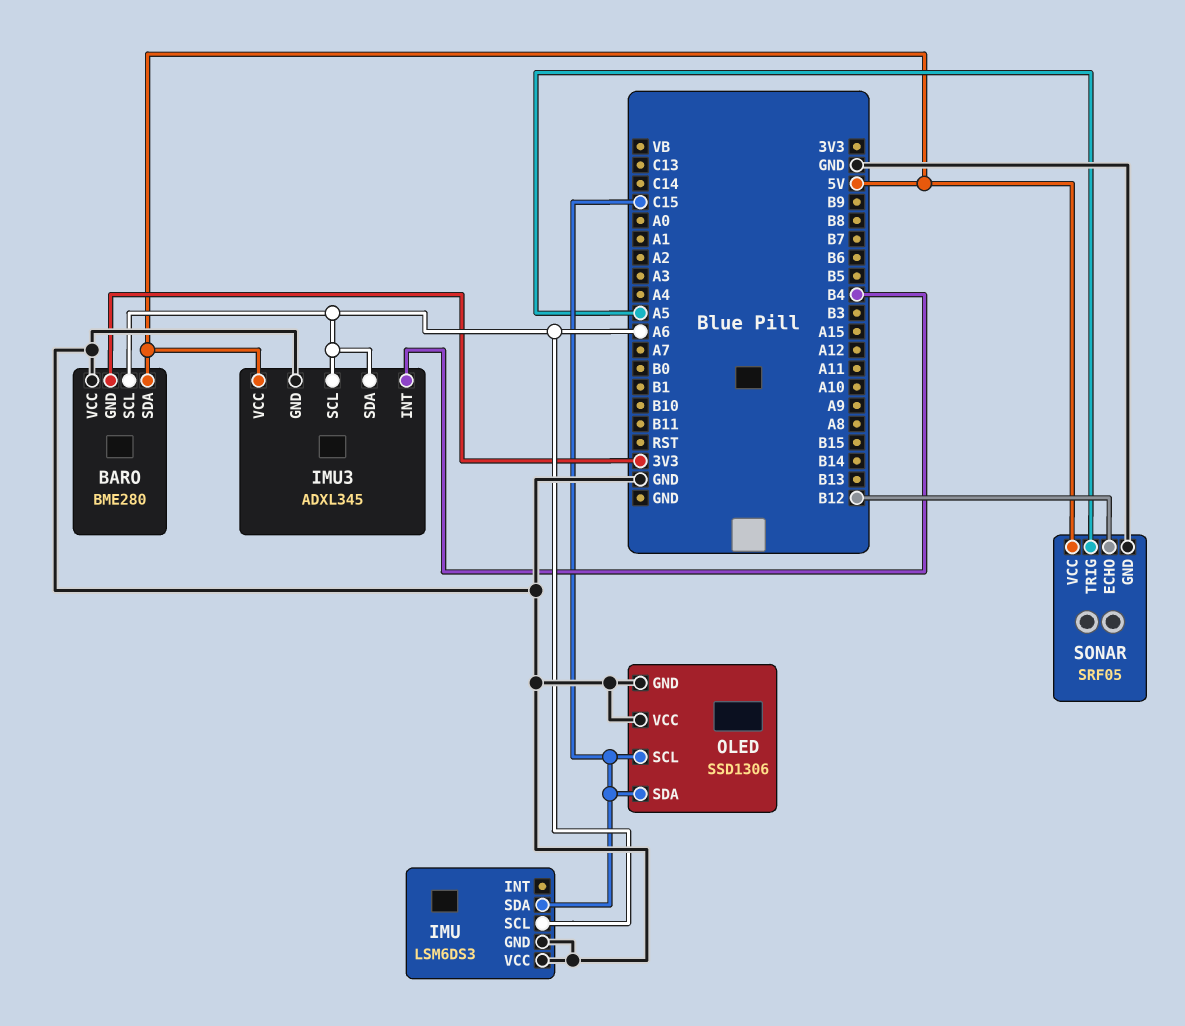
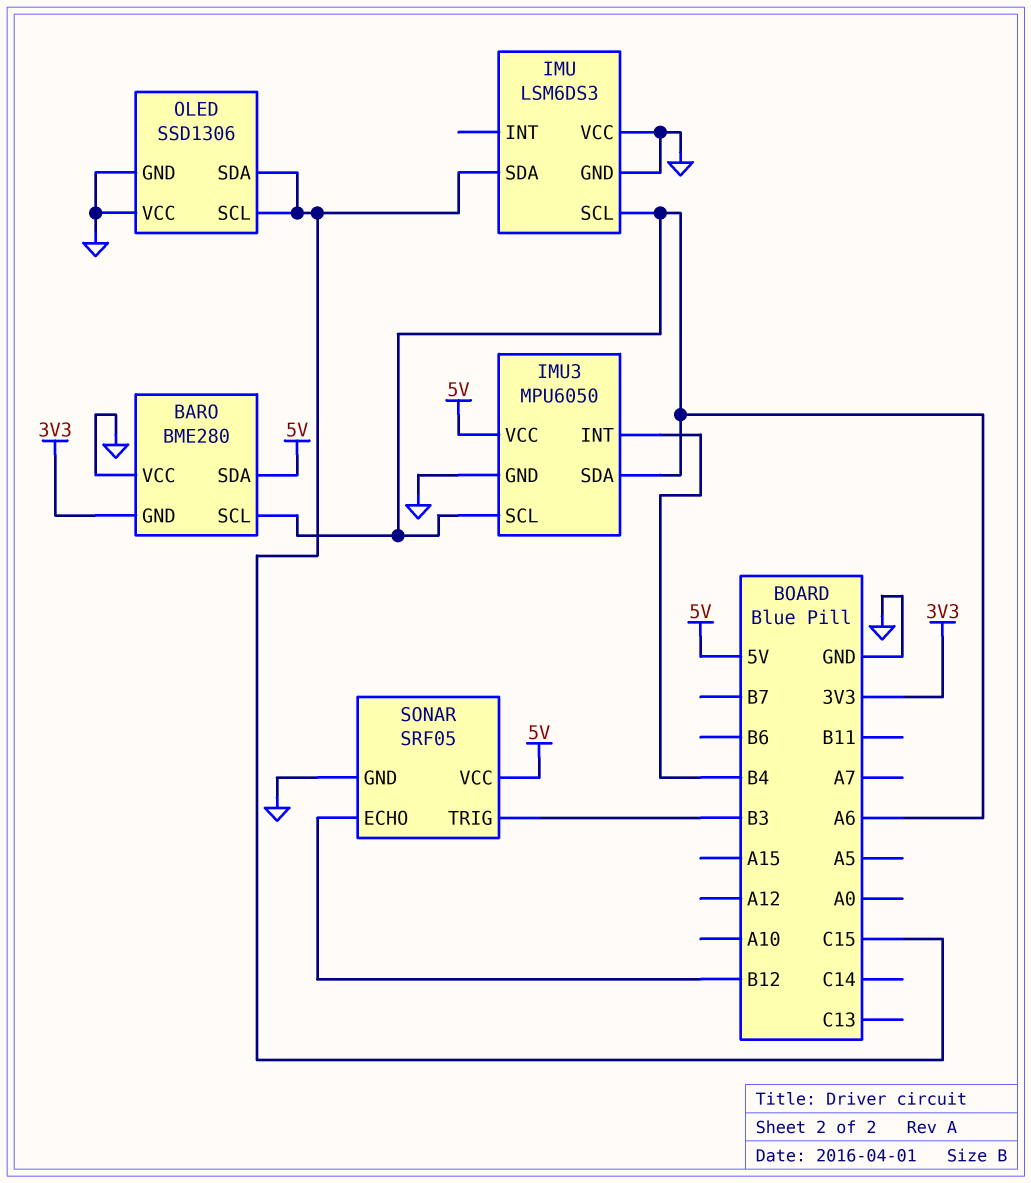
IMU3: ADXL345 -> MPU6050
SONAR pin TRIG: A5 -> B3

